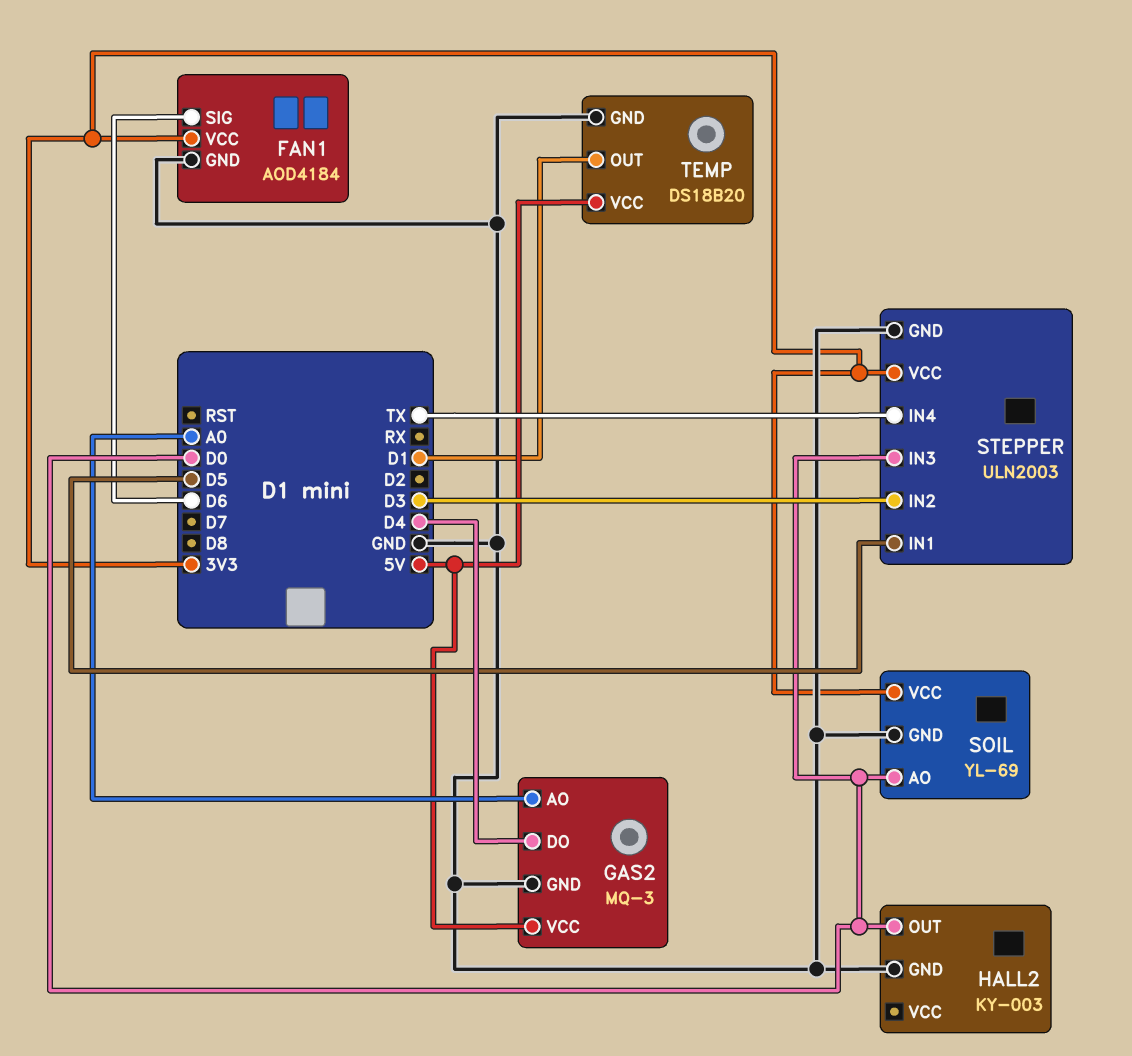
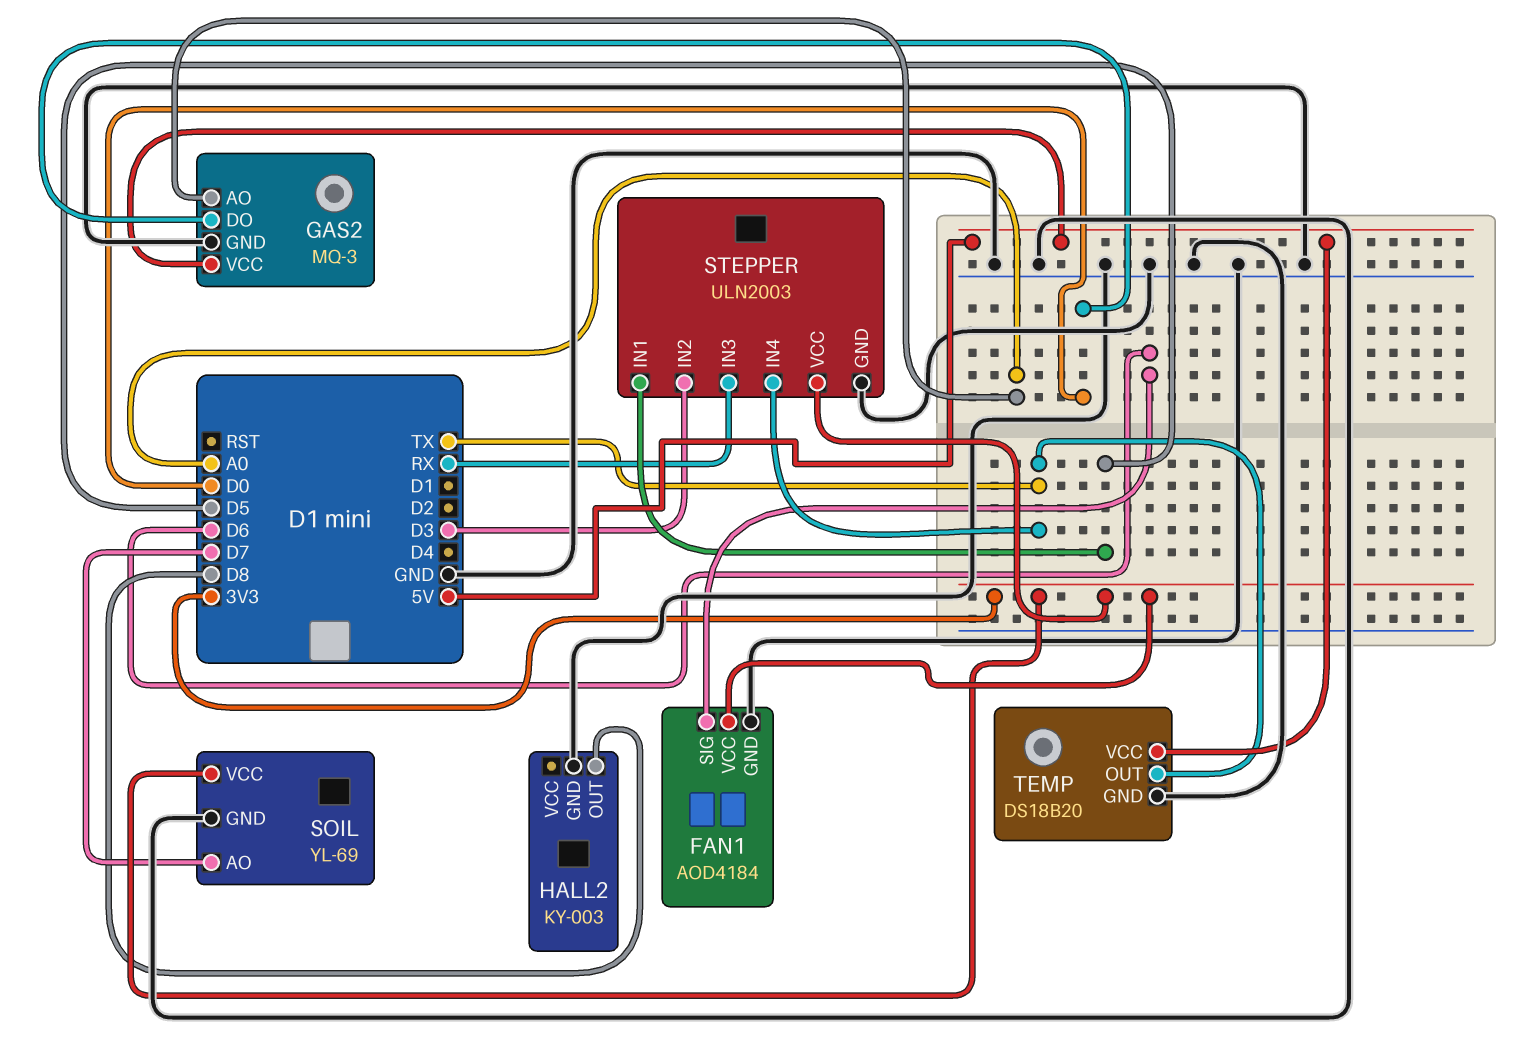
GAS2 pin DO: D4 -> D0
HALL2 pin OUT: D0 -> D8
SOIL pin AO: D0 -> D7
STEPPER pin IN3: D0 -> RX
TEMP pin OUT: D1 -> TX

